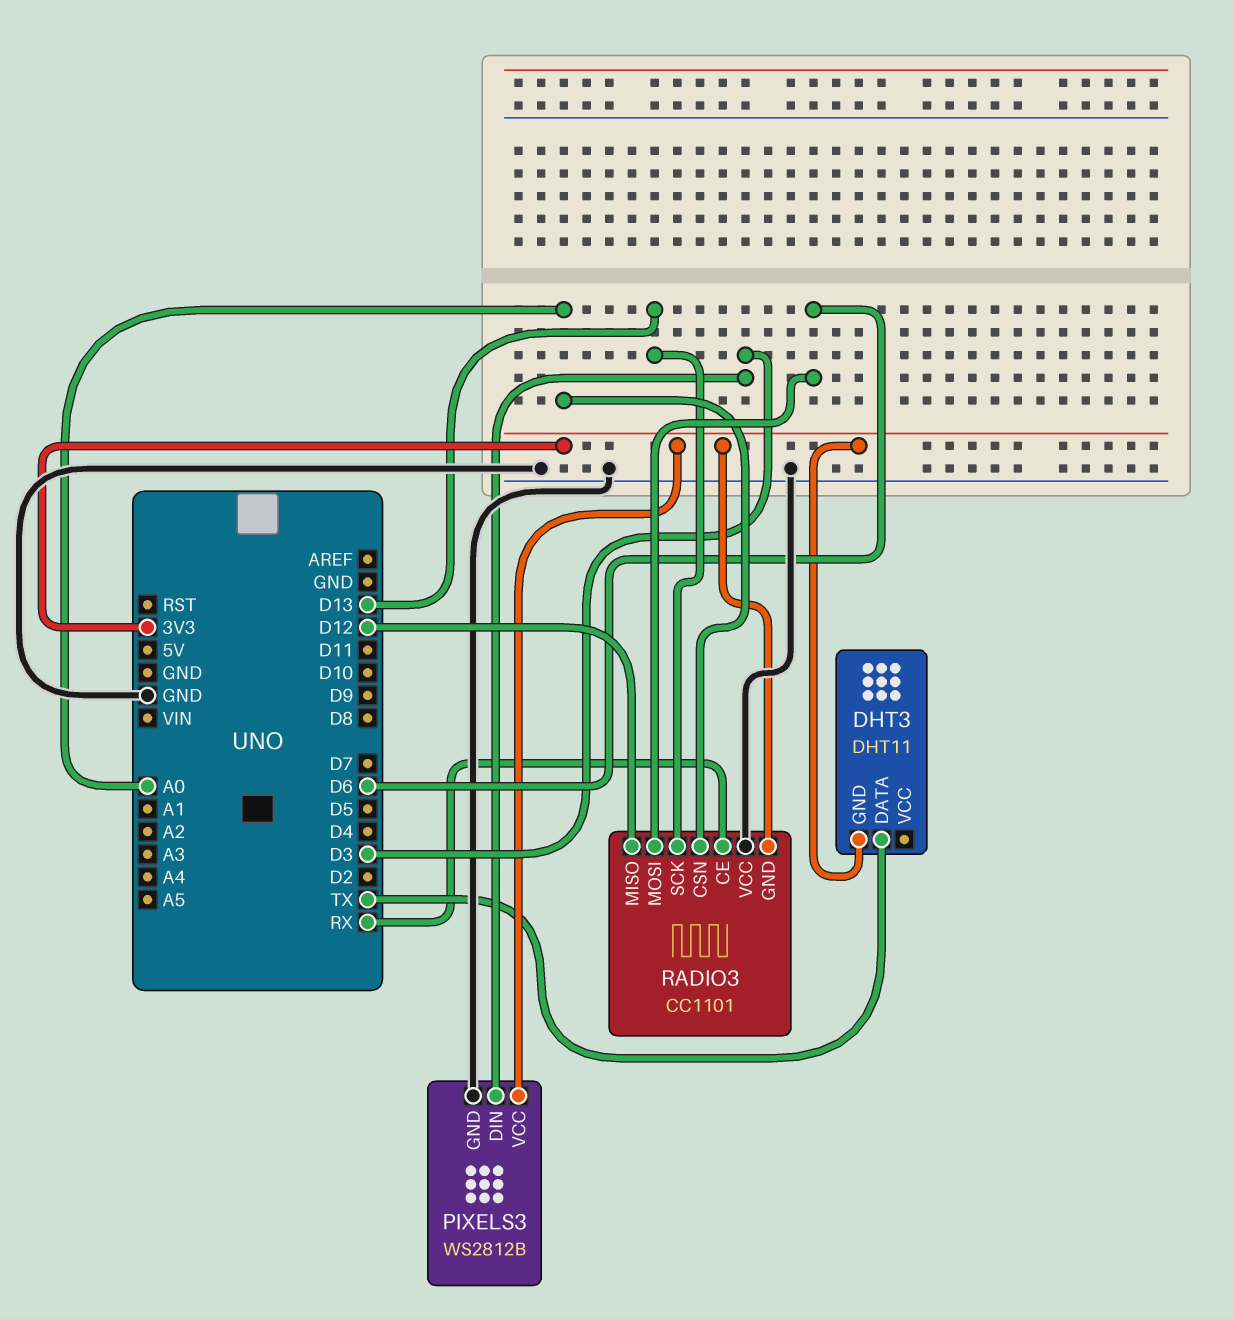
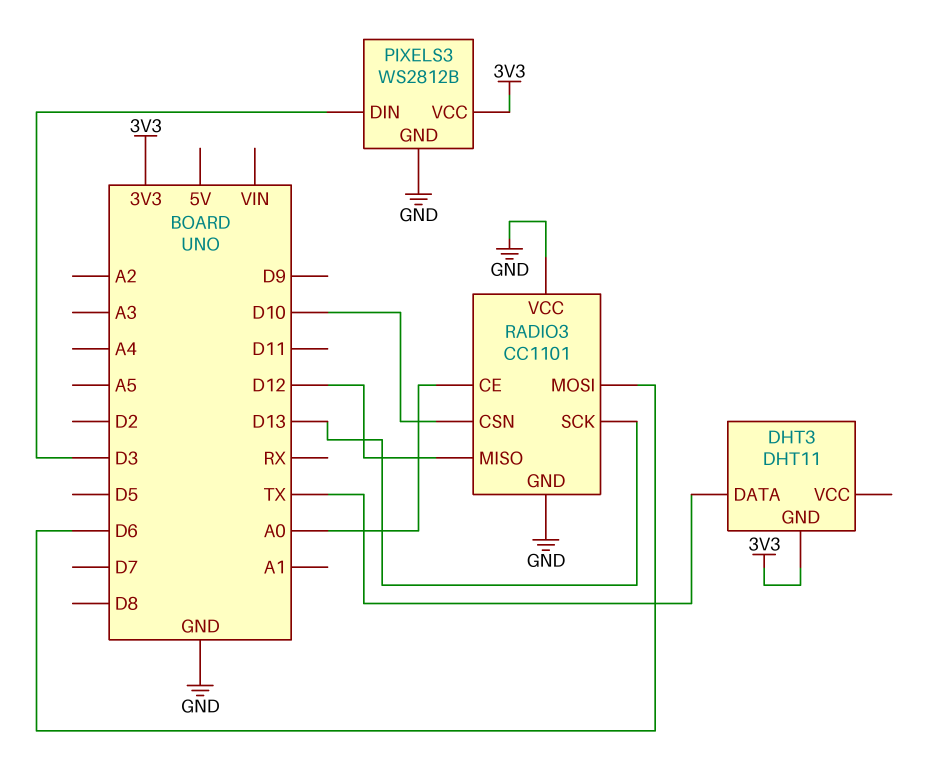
RADIO3 pin CE: RX -> A0
RADIO3 pin CSN: A0 -> D10
RADIO3 pin GND: 3V3 -> GND

